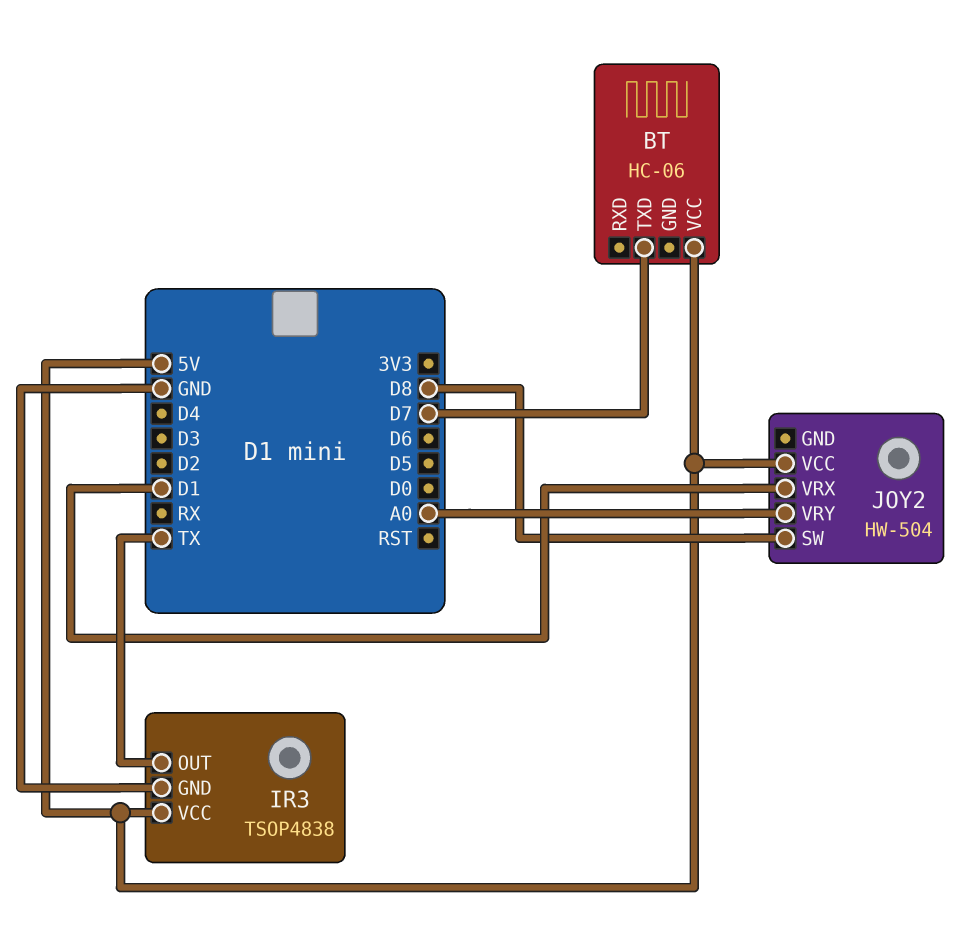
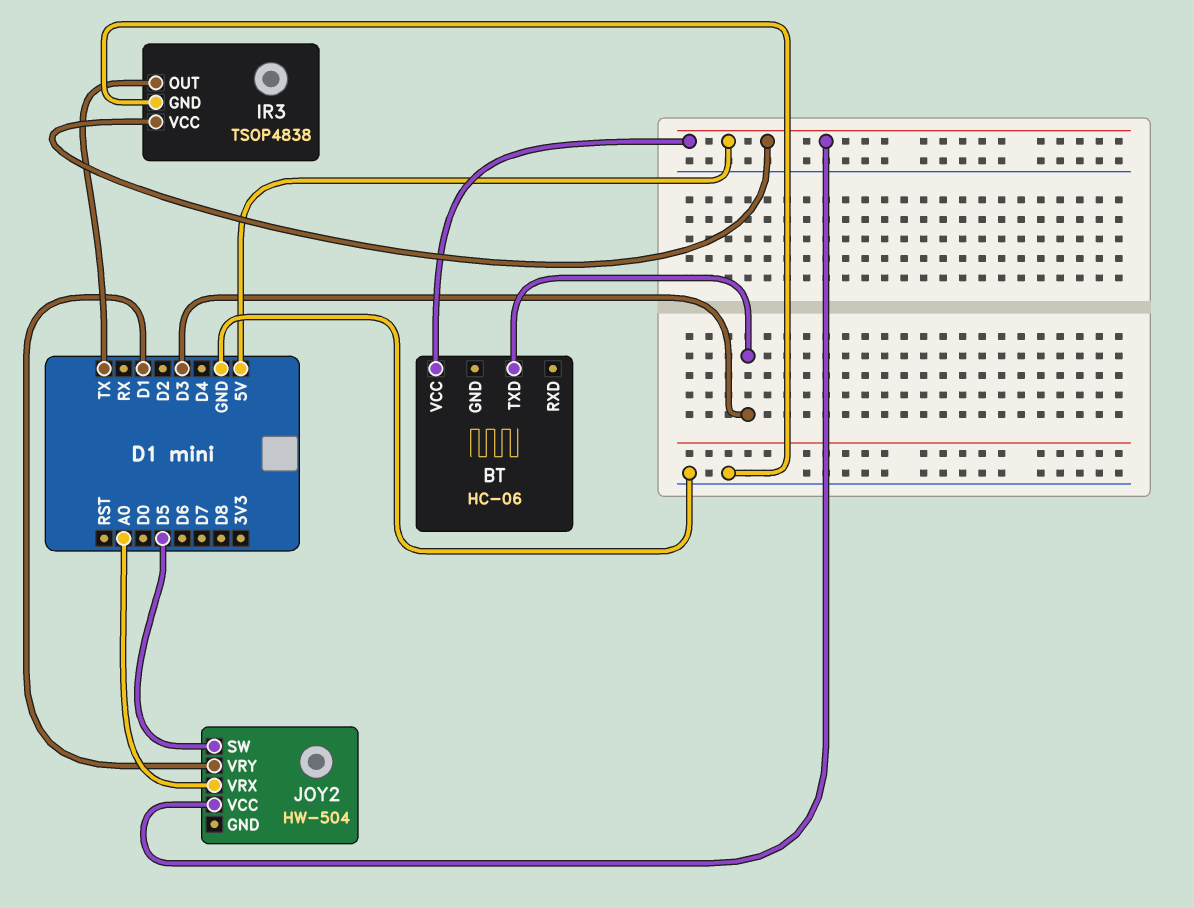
BT pin TXD: D7 -> D3
JOY2 pin SW: D8 -> D5
JOY2 pin VRX: D1 -> A0
JOY2 pin VRY: A0 -> D1

